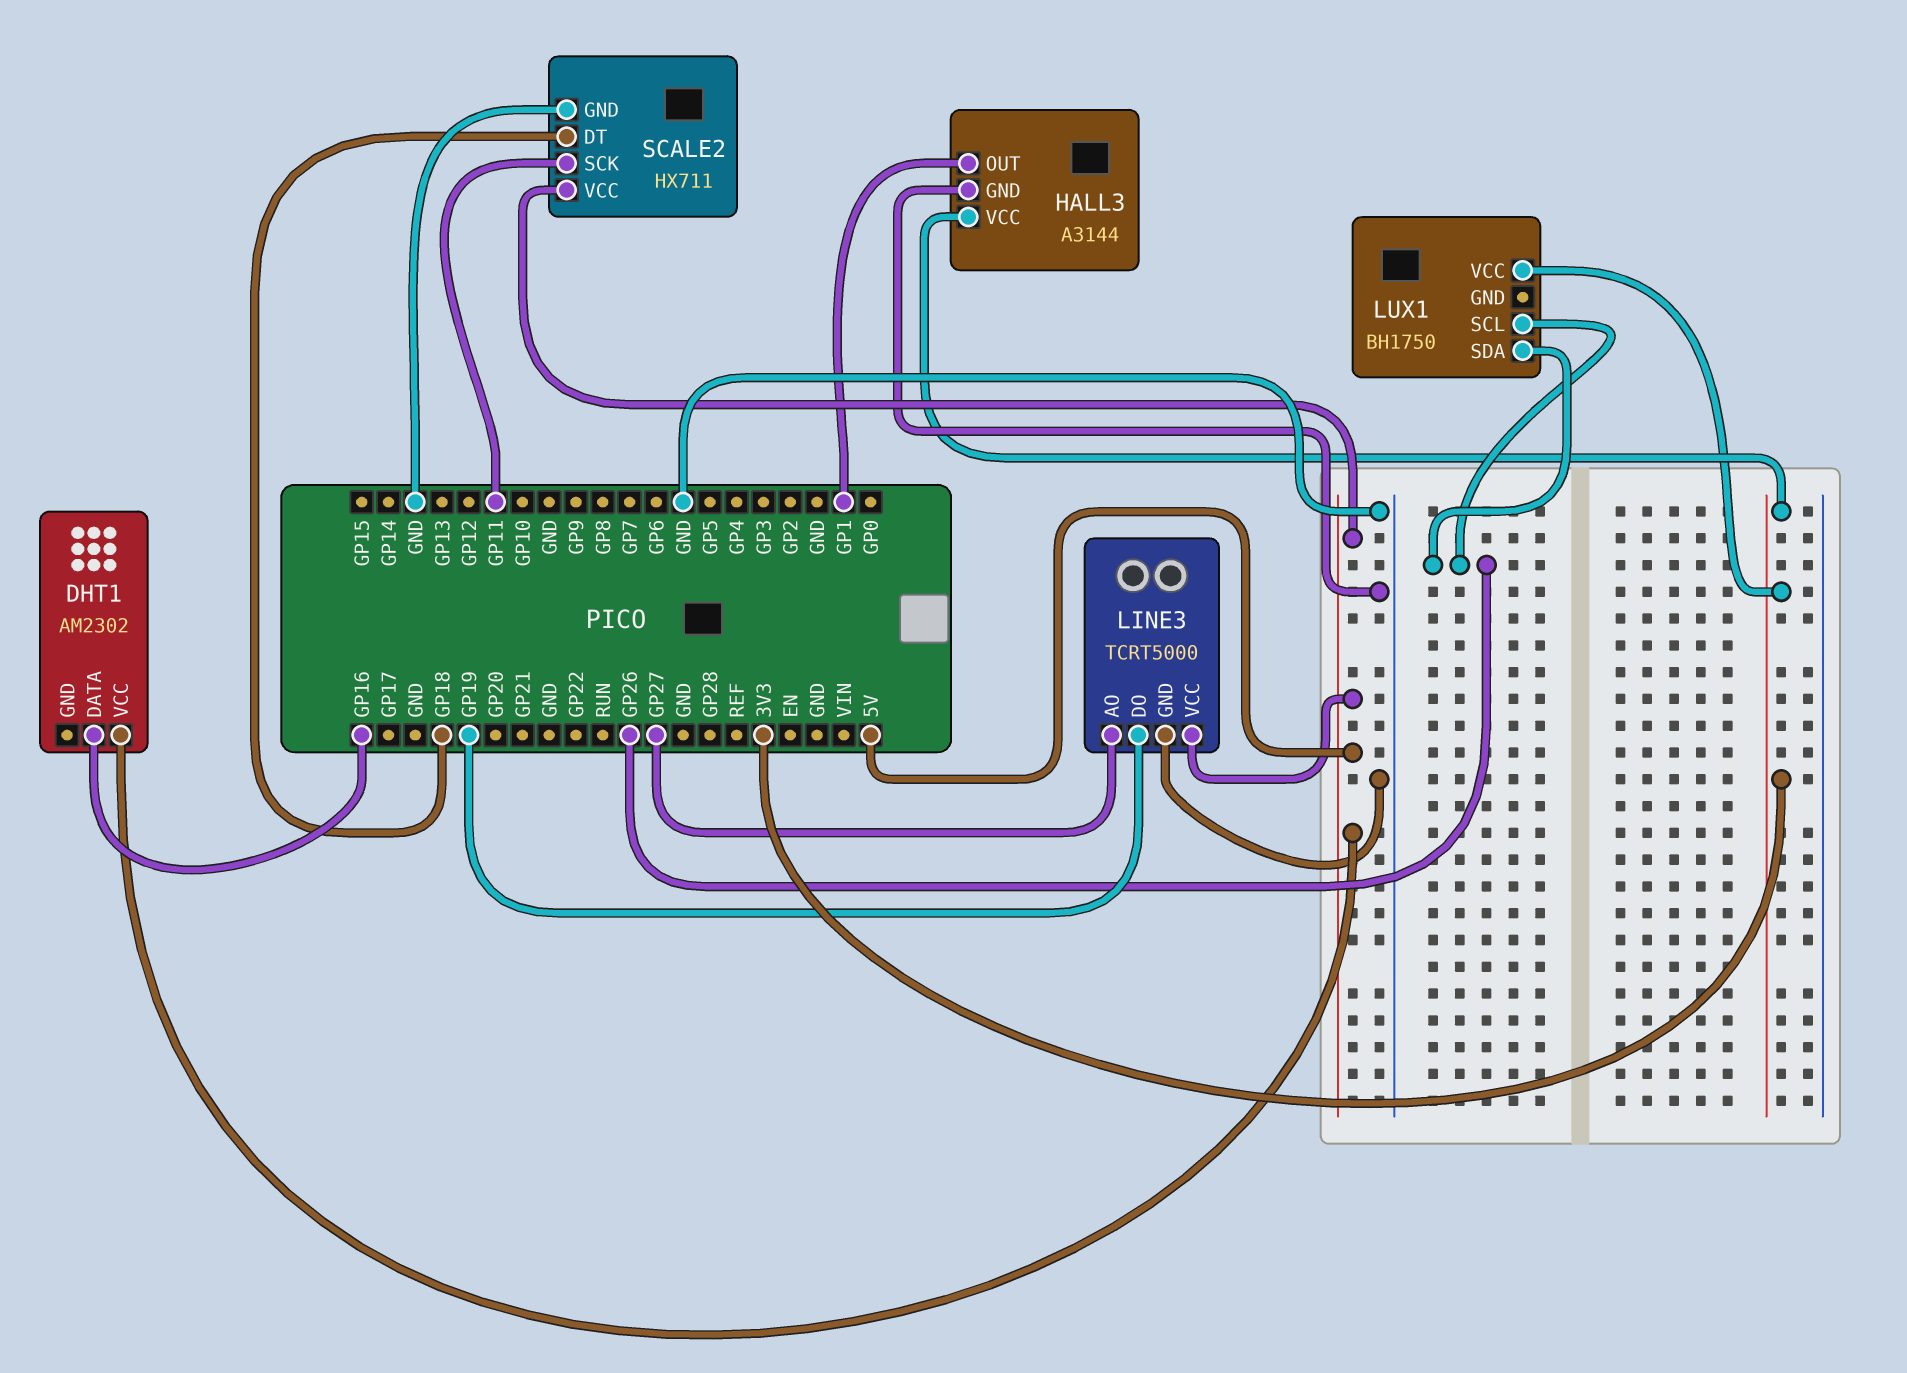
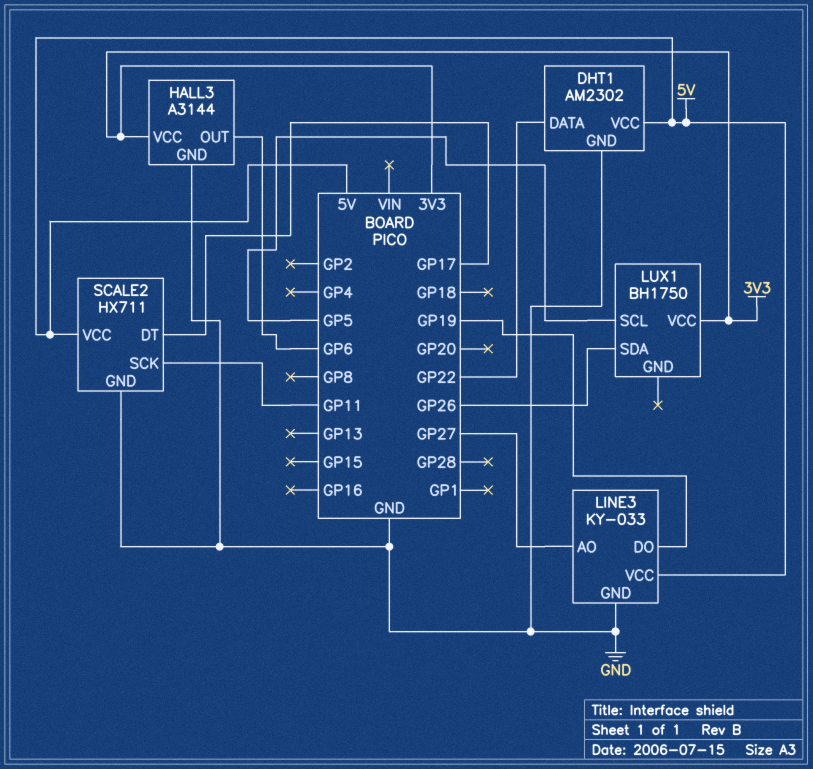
DHT1 pin DATA: GP16 -> GP22
DHT1 pin GND: none -> GND
HALL3 pin OUT: GP1 -> GP6
LINE3: TCRT5000 -> KY-033
LUX1 pin SCL: GP26 -> GP5
SCALE2 pin DT: GP18 -> GP17

